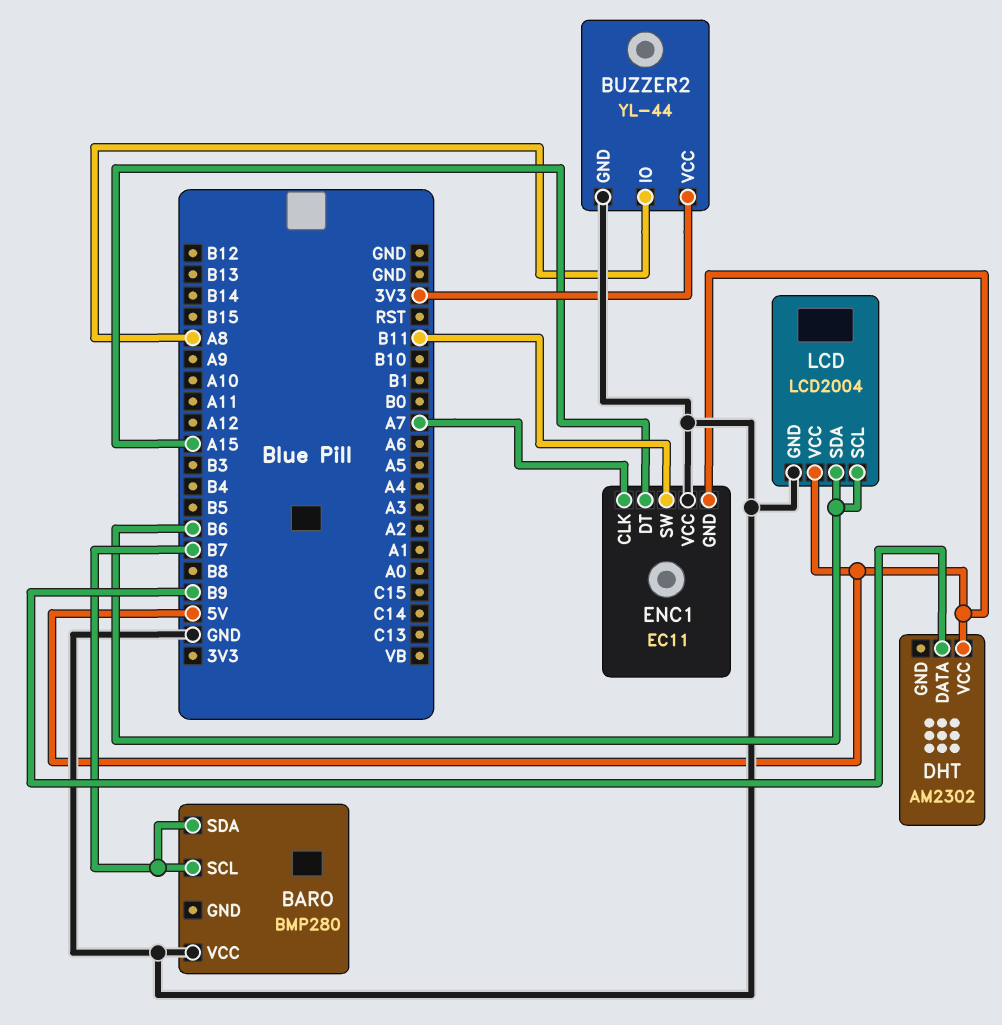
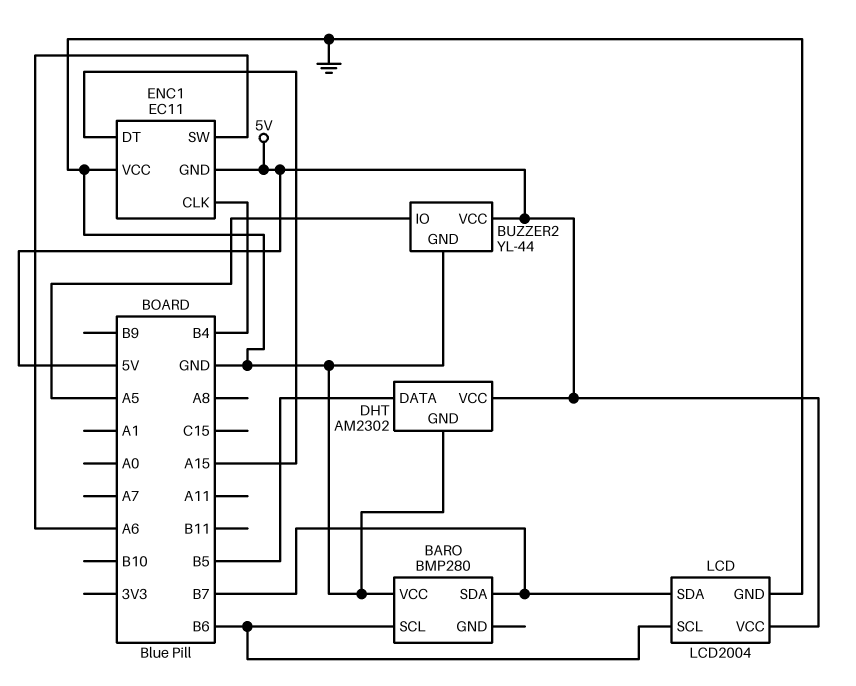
BARO pin SCL: B7 -> B6
BUZZER2 pin IO: A8 -> A5
BUZZER2 pin VCC: 3V3 -> 5V
DHT pin DATA: B9 -> B5
DHT pin GND: none -> GND
ENC1 pin CLK: A7 -> B4
ENC1 pin SW: B11 -> A6
LCD pin SDA: B6 -> B7

